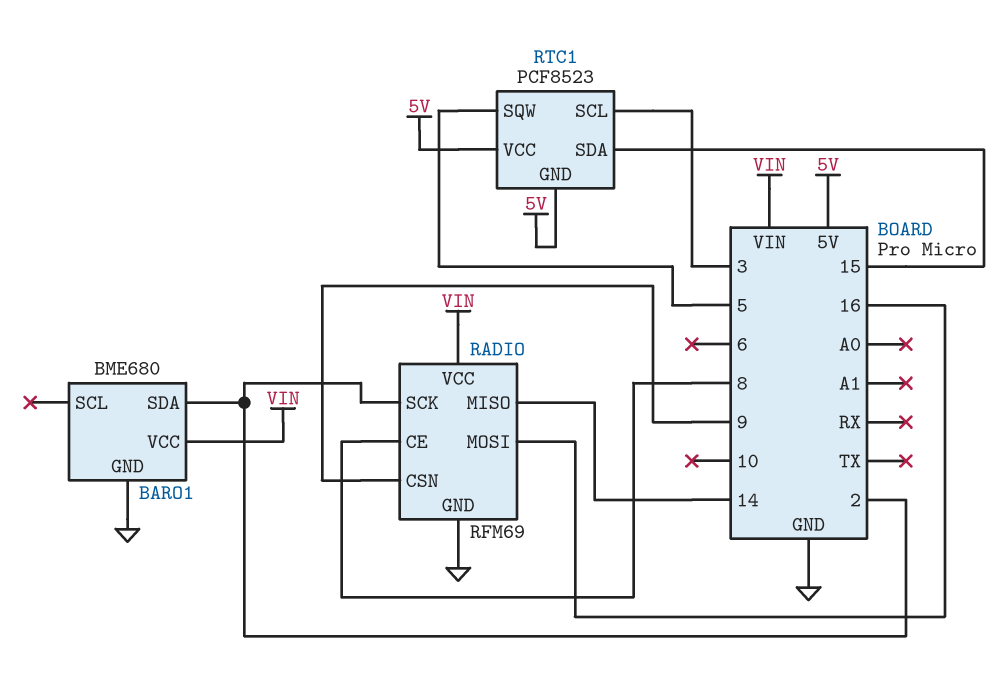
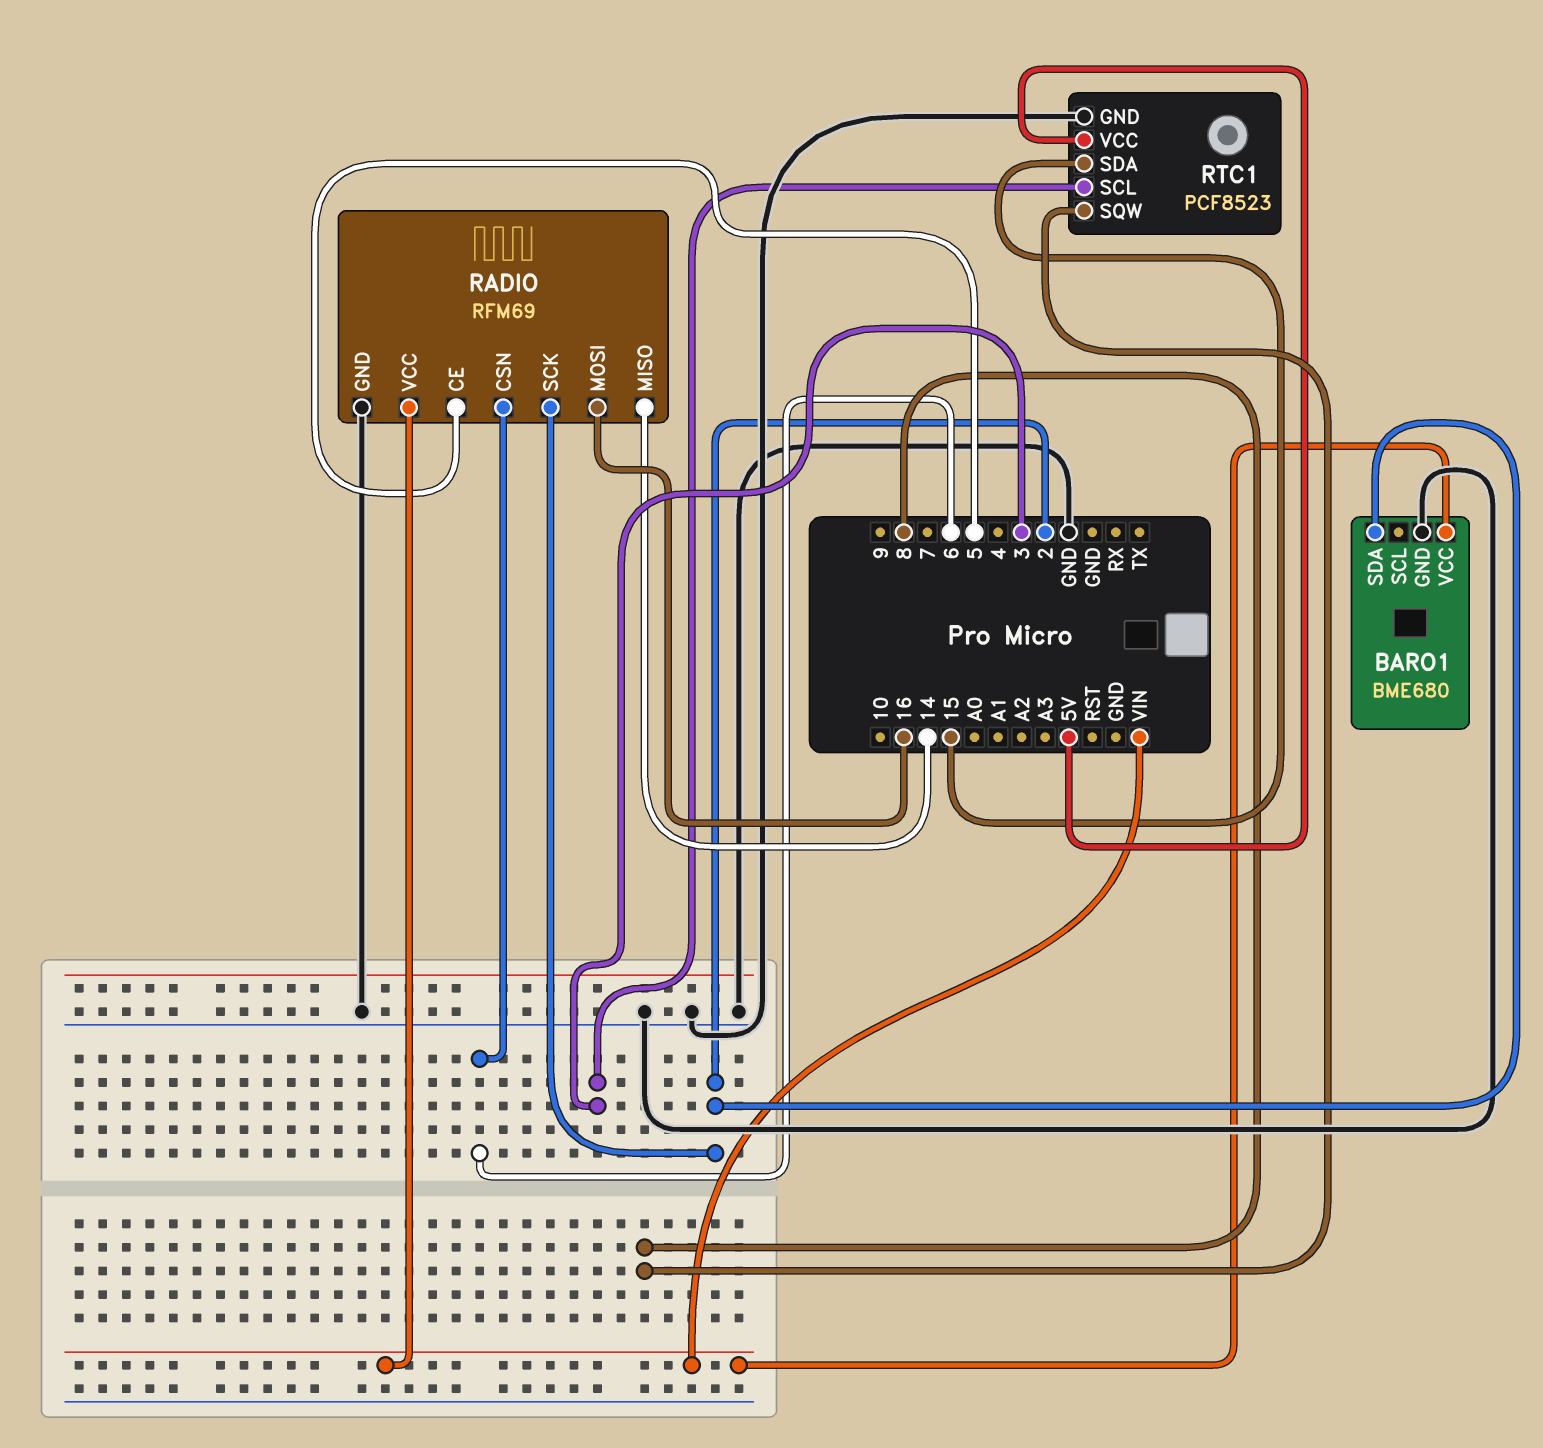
RADIO pin CE: 8 -> 5
RADIO pin CSN: 9 -> 6
RTC1 pin GND: 5V -> GND
RTC1 pin SQW: 5 -> 8

